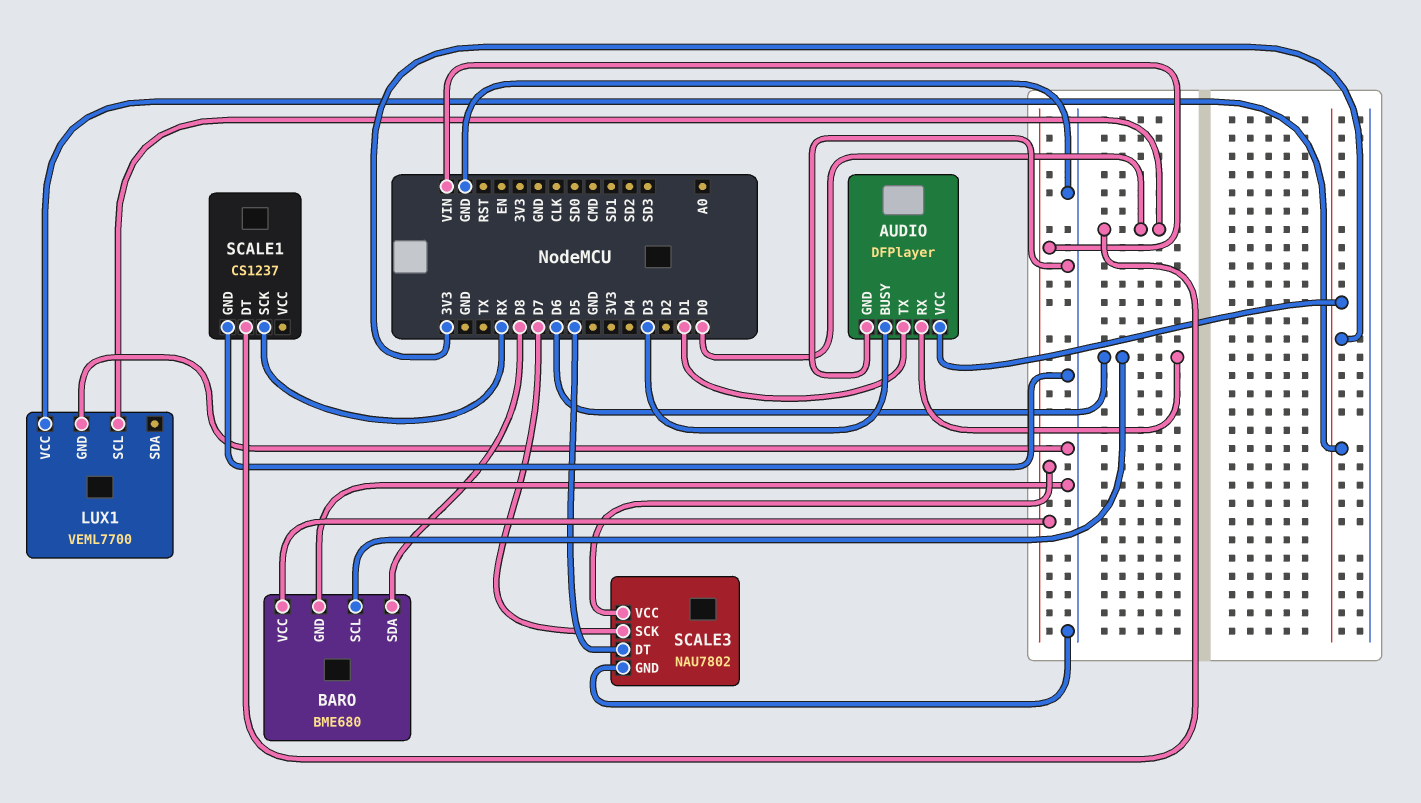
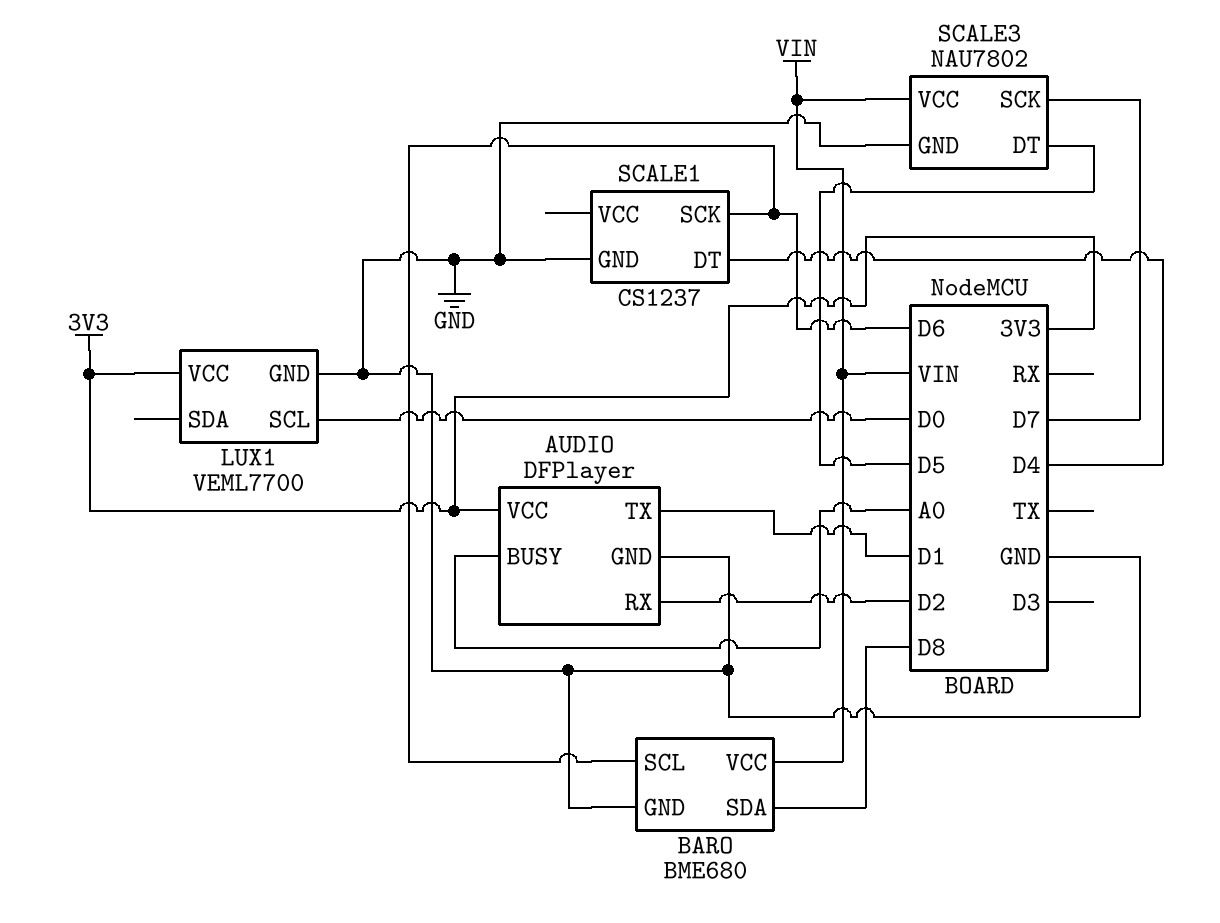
AUDIO pin BUSY: D3 -> A0
AUDIO pin RX: D6 -> D2
SCALE1 pin DT: D0 -> D4
SCALE1 pin SCK: RX -> D6

